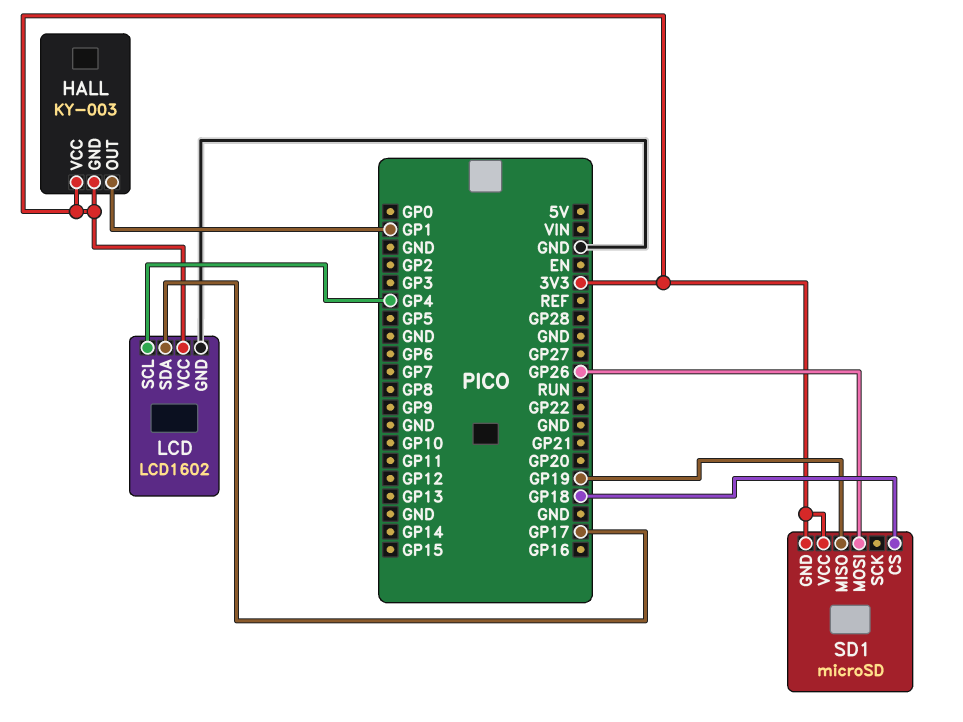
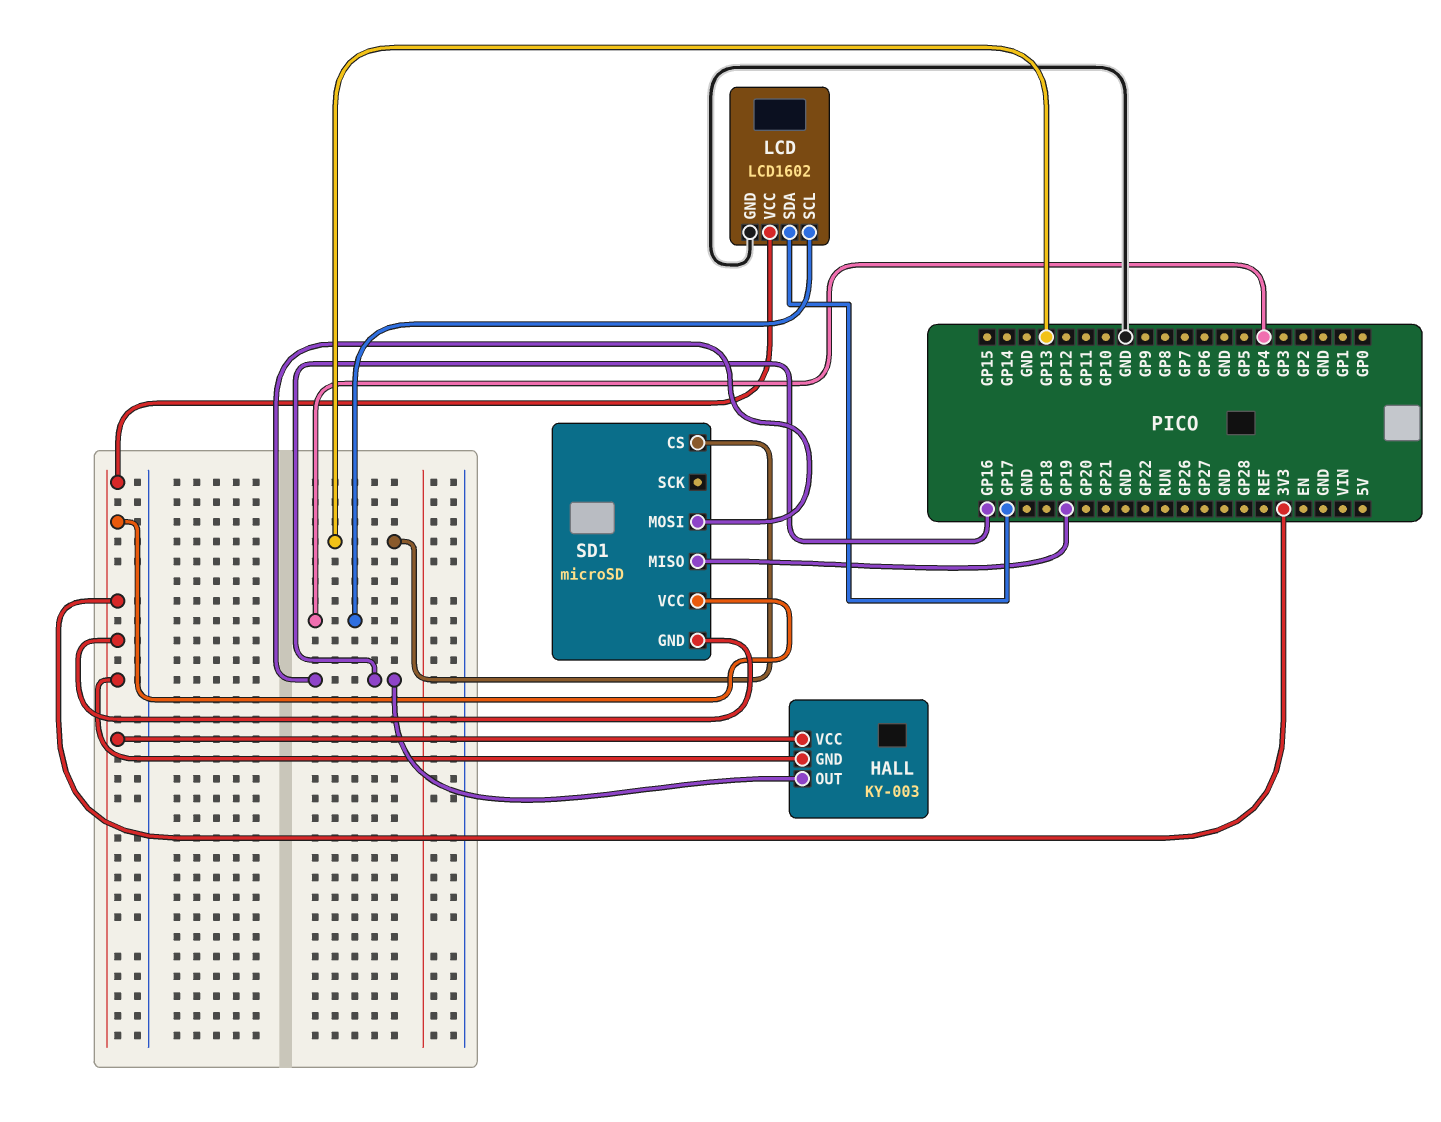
HALL pin OUT: GP1 -> GP16
SD1 pin CS: GP18 -> GP13
SD1 pin MOSI: GP26 -> GP16

